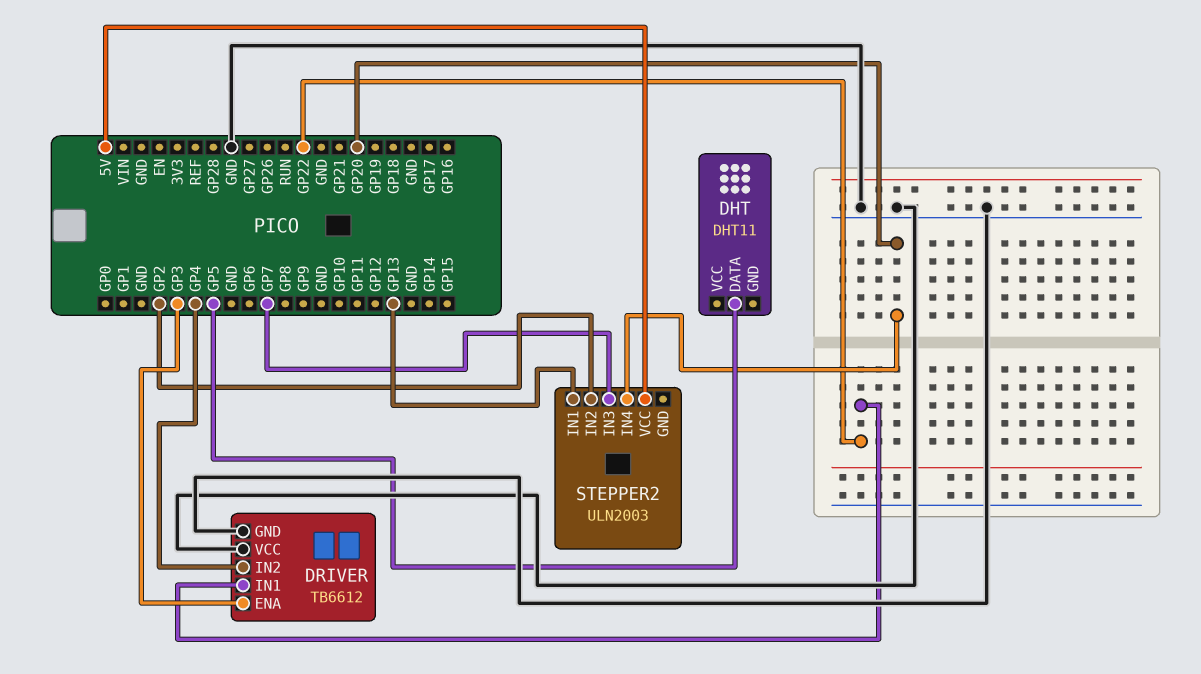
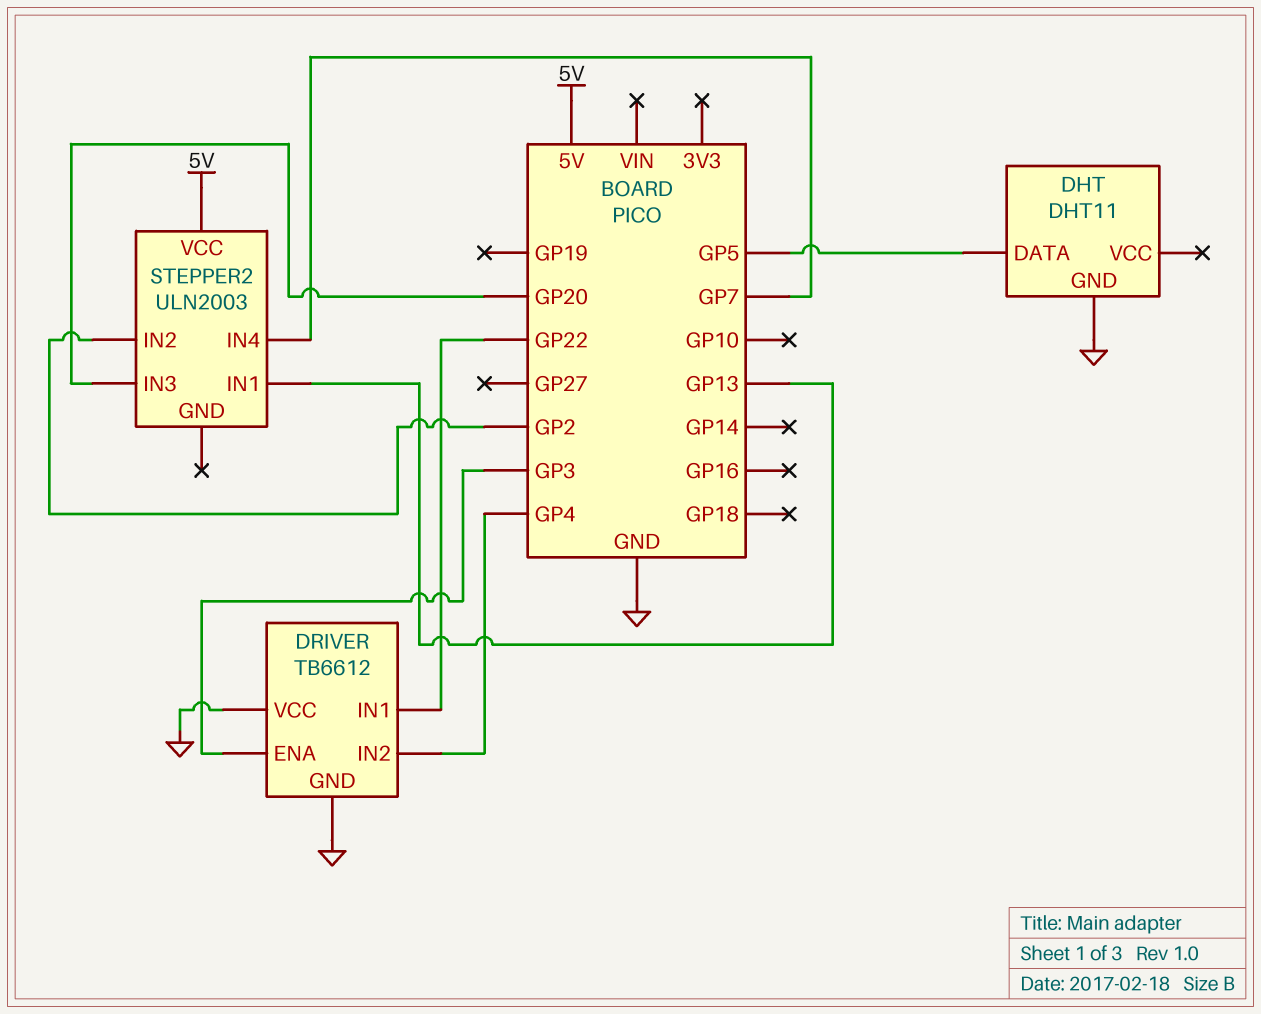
DHT pin GND: none -> GND
STEPPER2 pin IN3: GP7 -> GP20
STEPPER2 pin IN4: GP20 -> GP7

